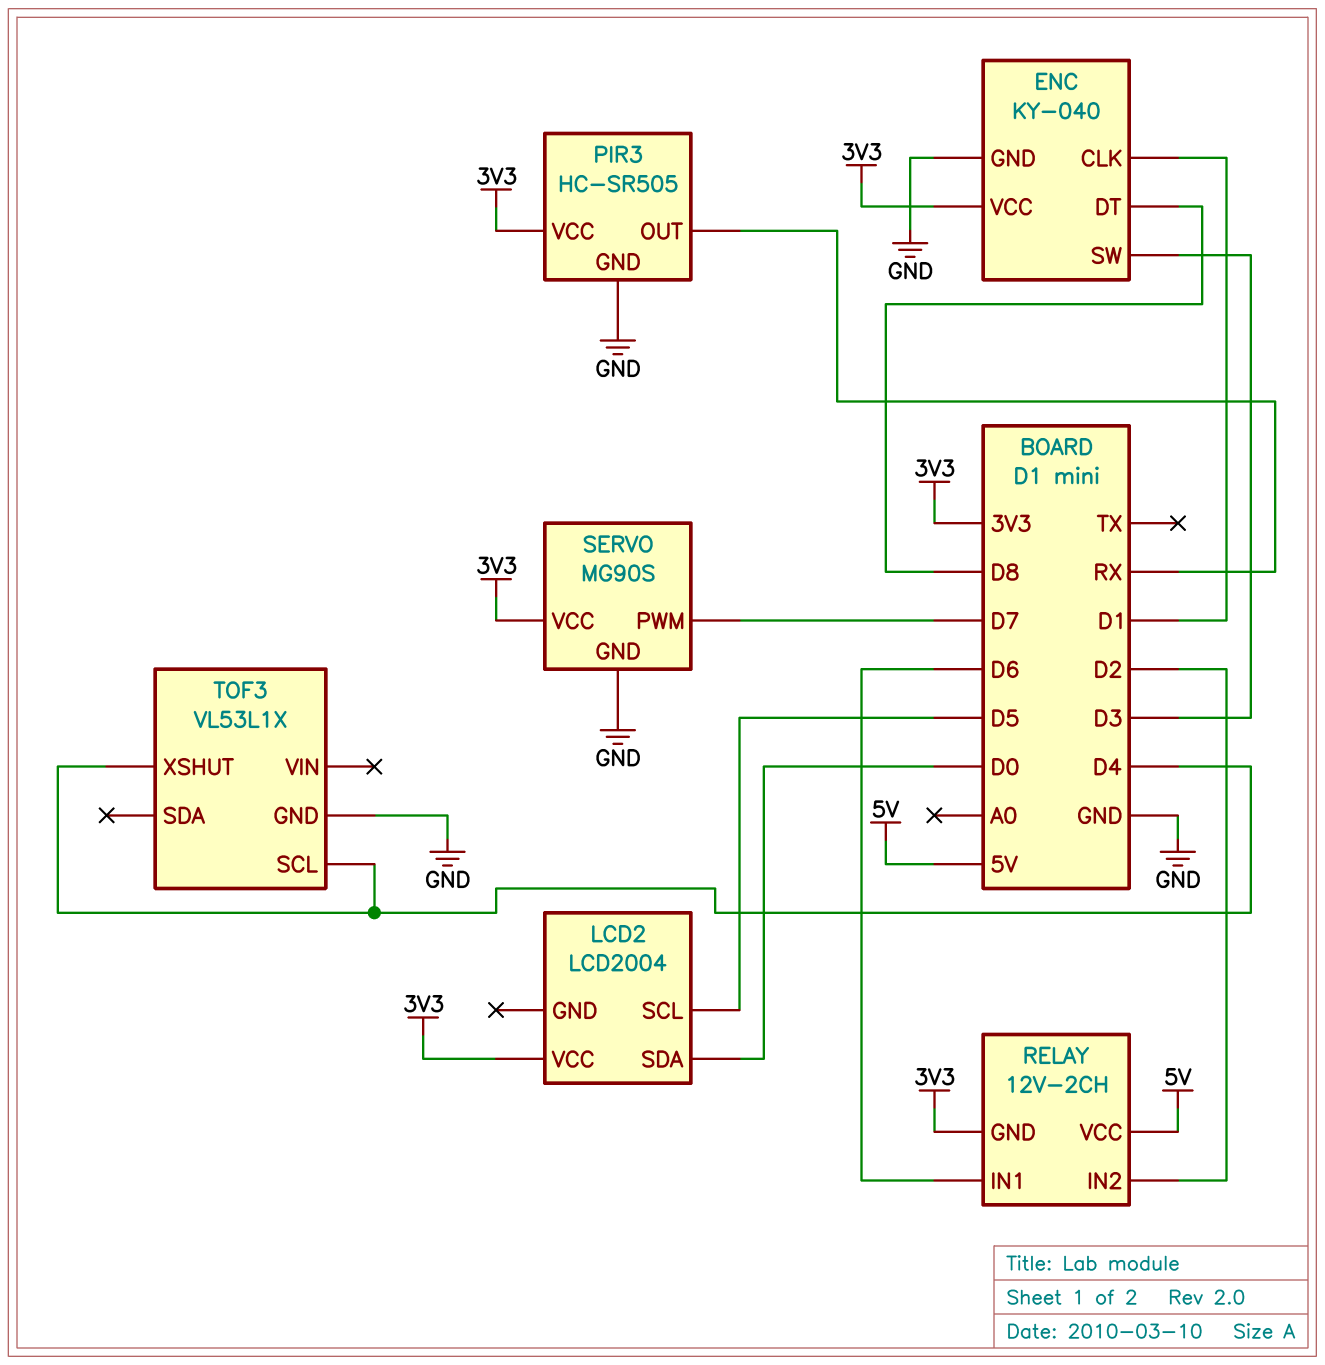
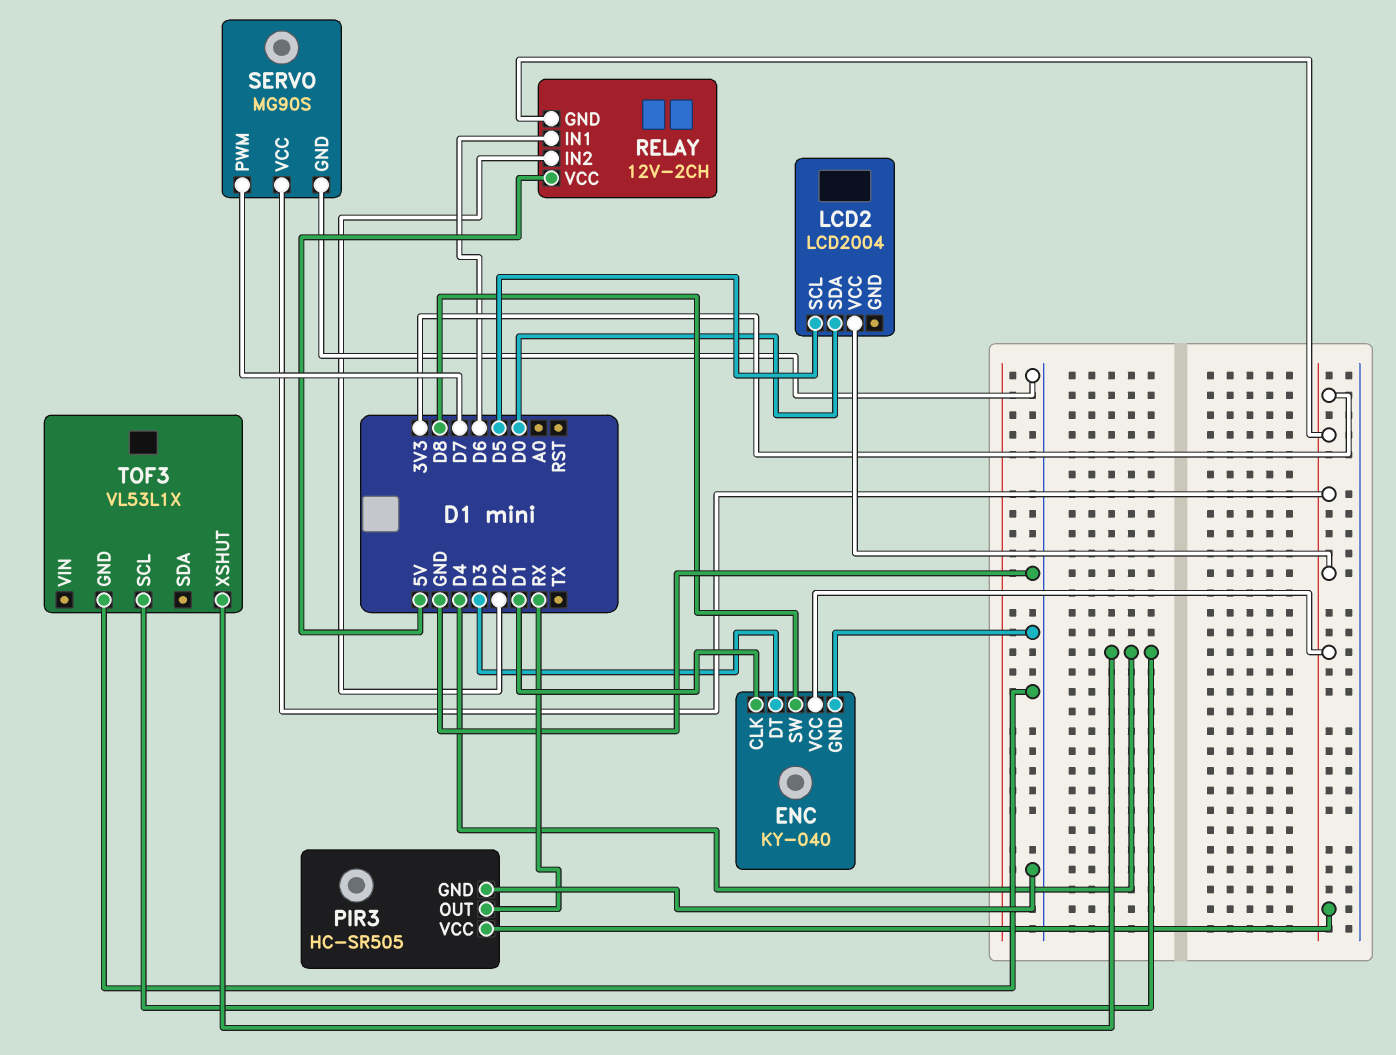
ENC pin DT: D8 -> D3
ENC pin SW: D3 -> D8

